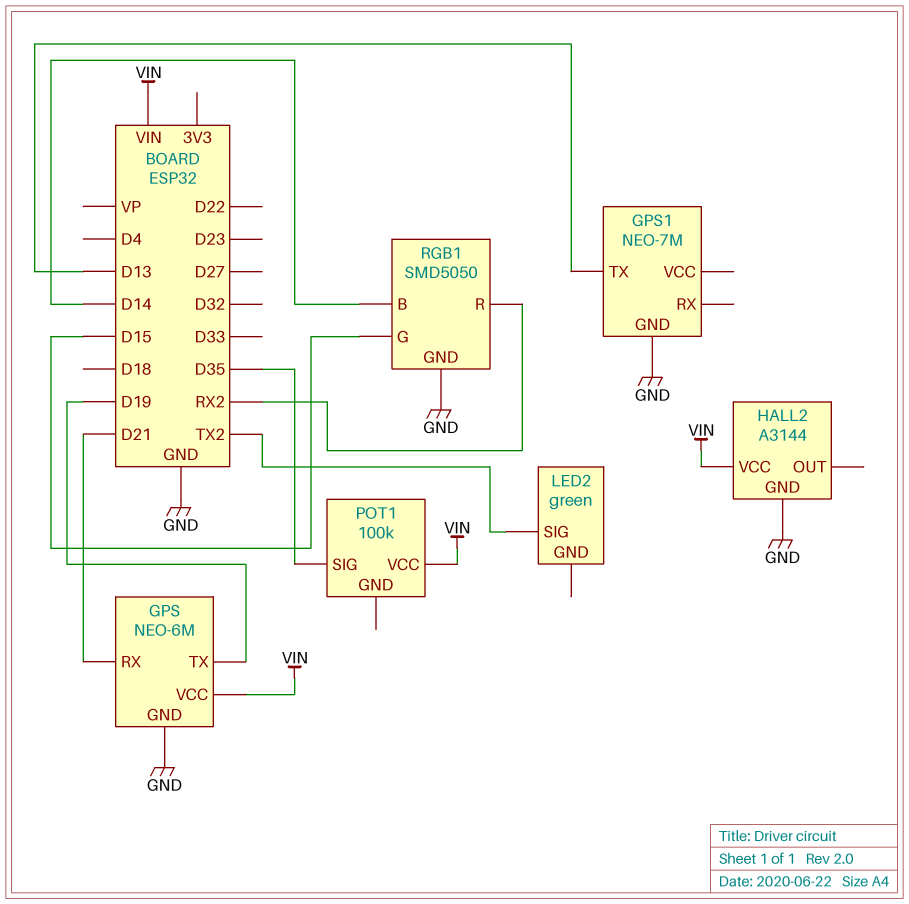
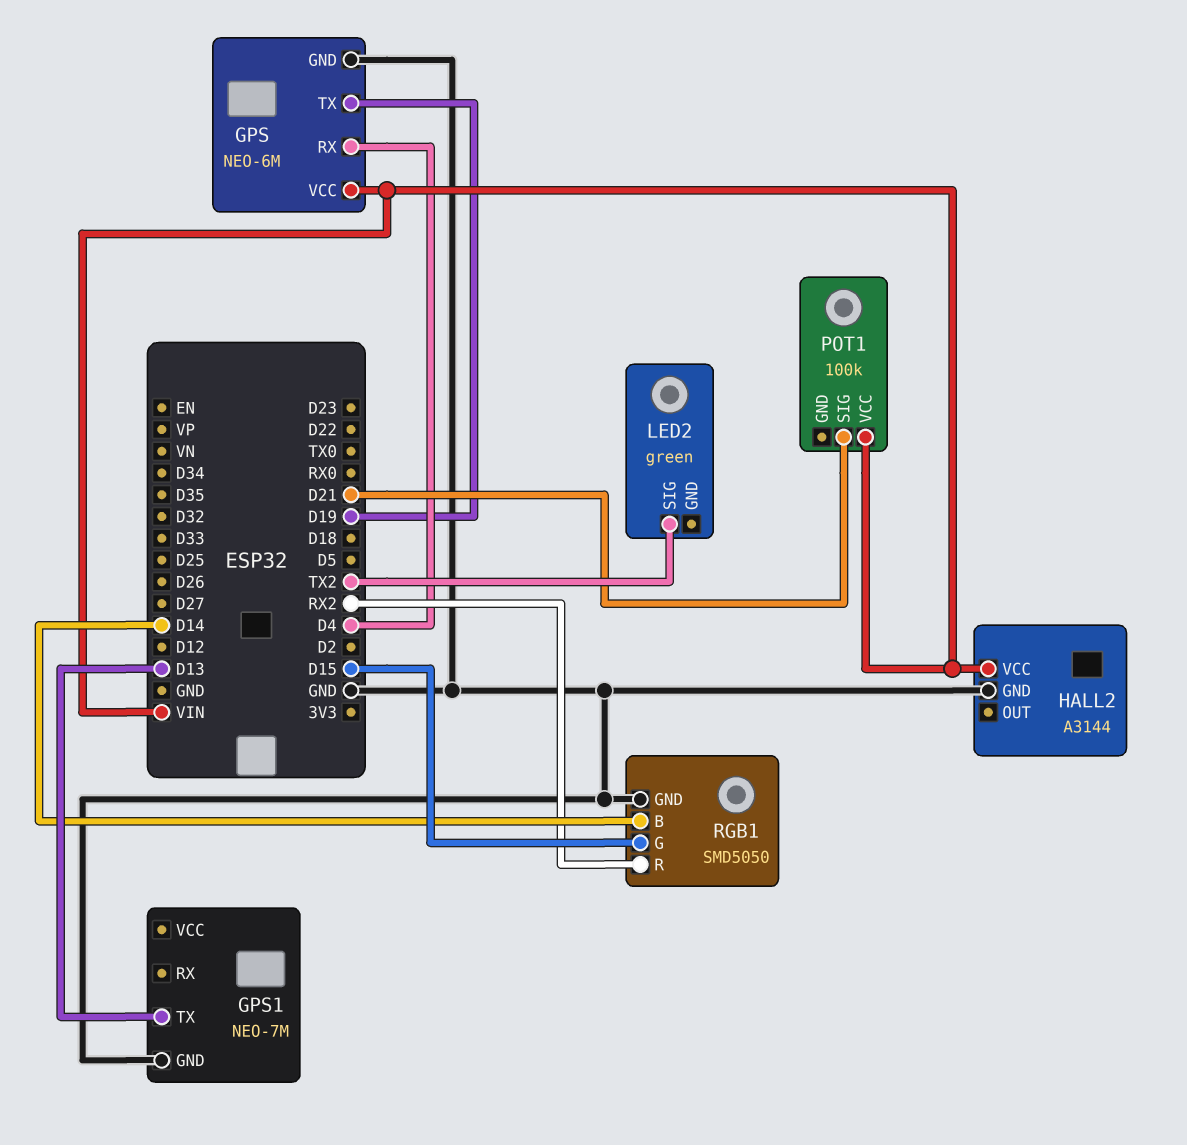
GPS pin RX: D21 -> D4
POT1 pin SIG: D35 -> D21

